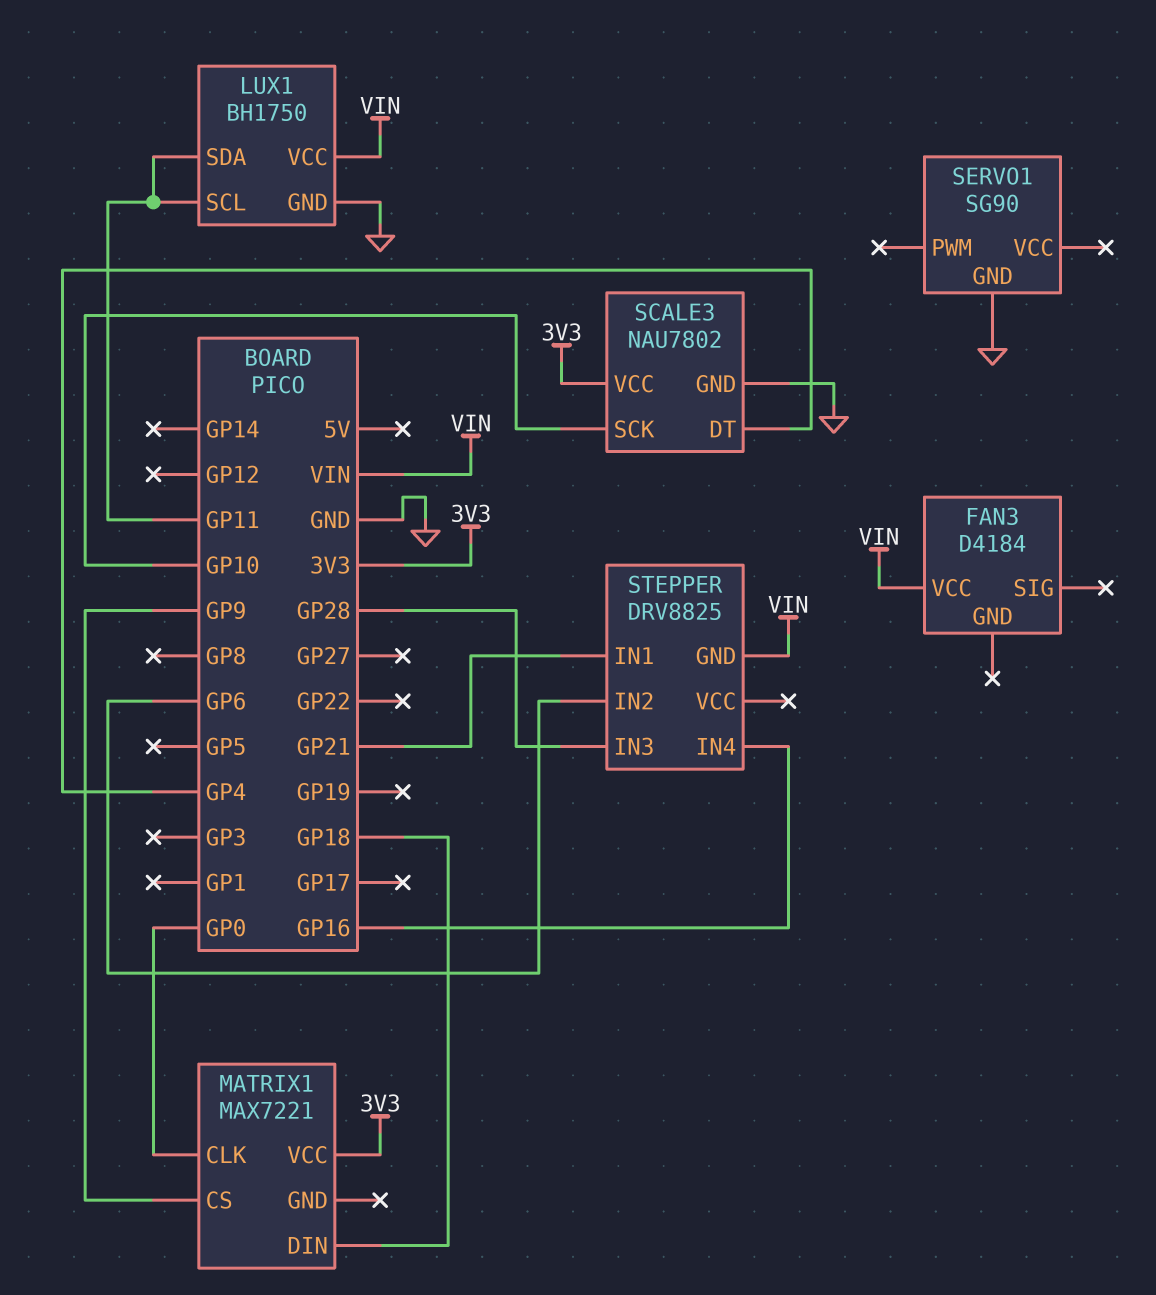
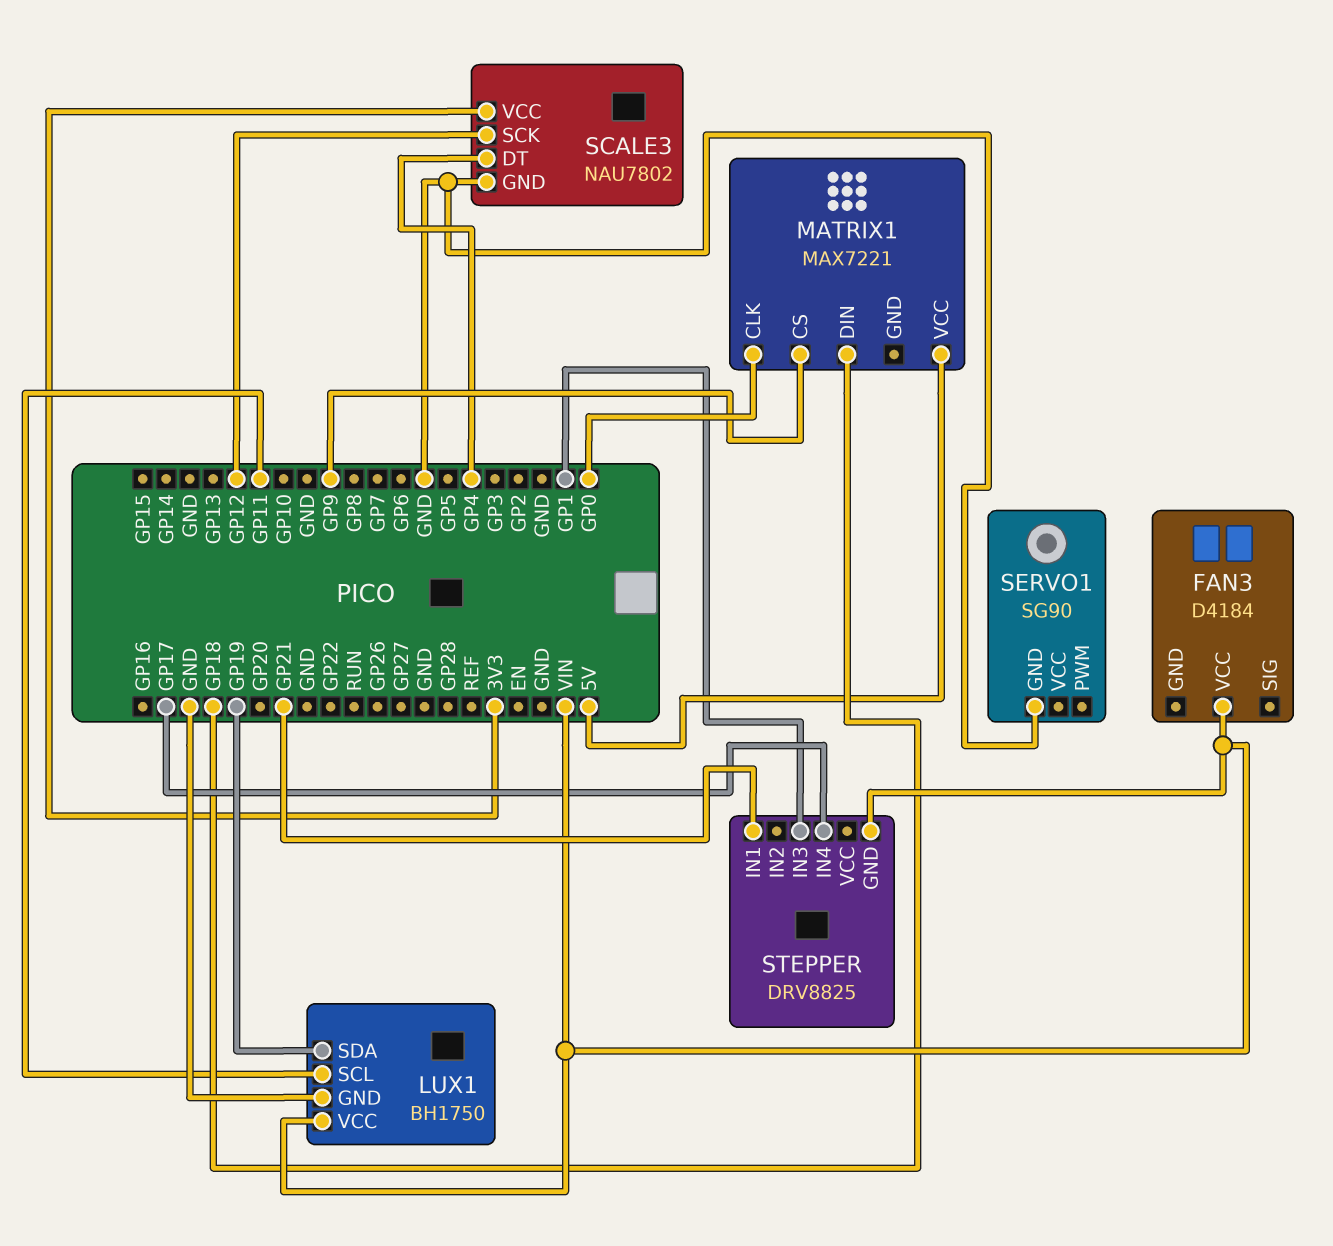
LUX1 pin SDA: GP11 -> GP19
MATRIX1 pin VCC: 3V3 -> 5V
SCALE3 pin SCK: GP10 -> GP12
STEPPER pin IN2: GP6 -> none
STEPPER pin IN3: GP28 -> GP1
STEPPER pin IN4: GP16 -> GP17

